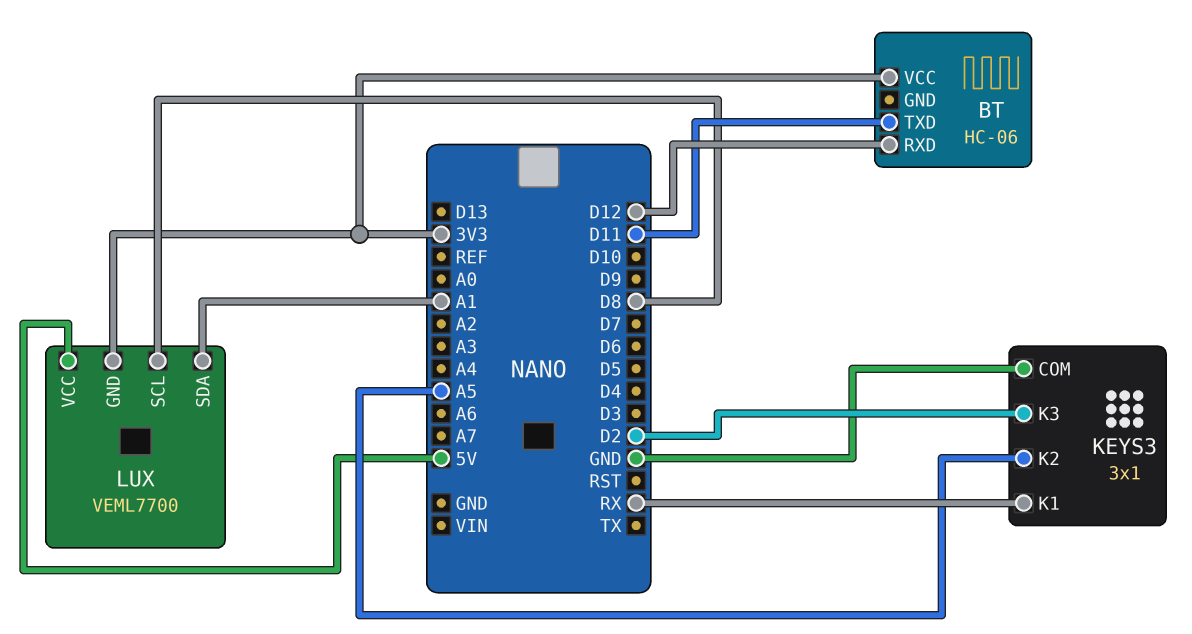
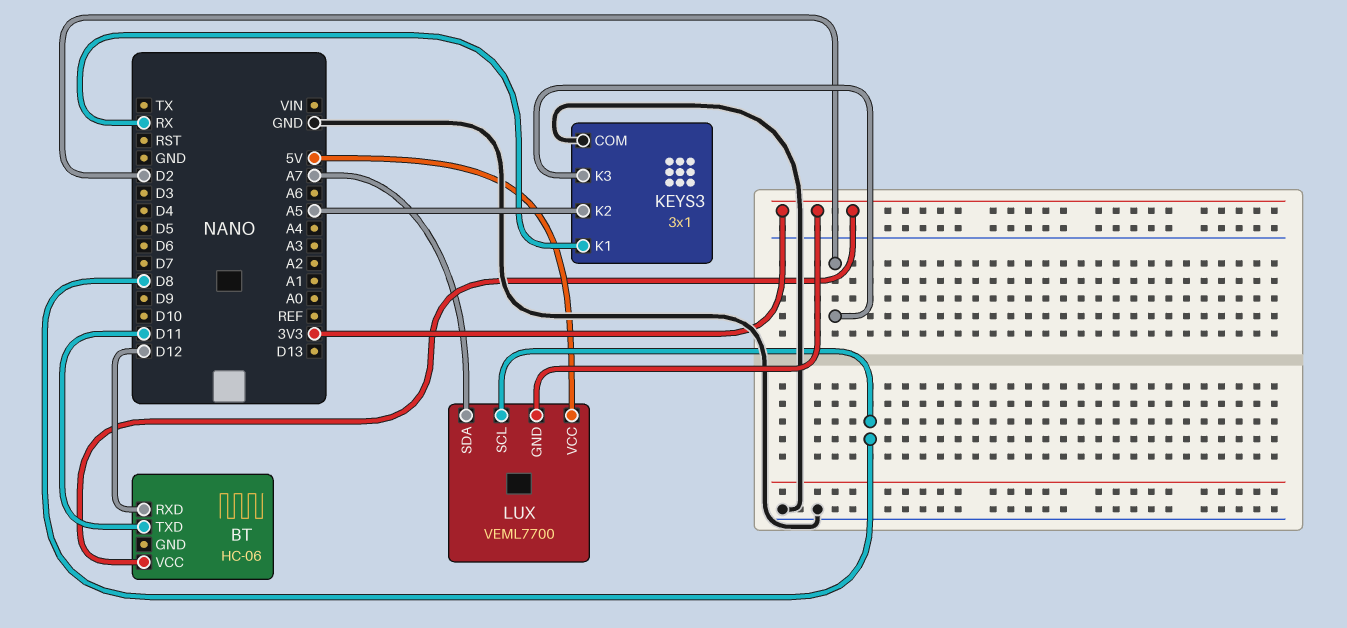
LUX pin SDA: A1 -> A7

